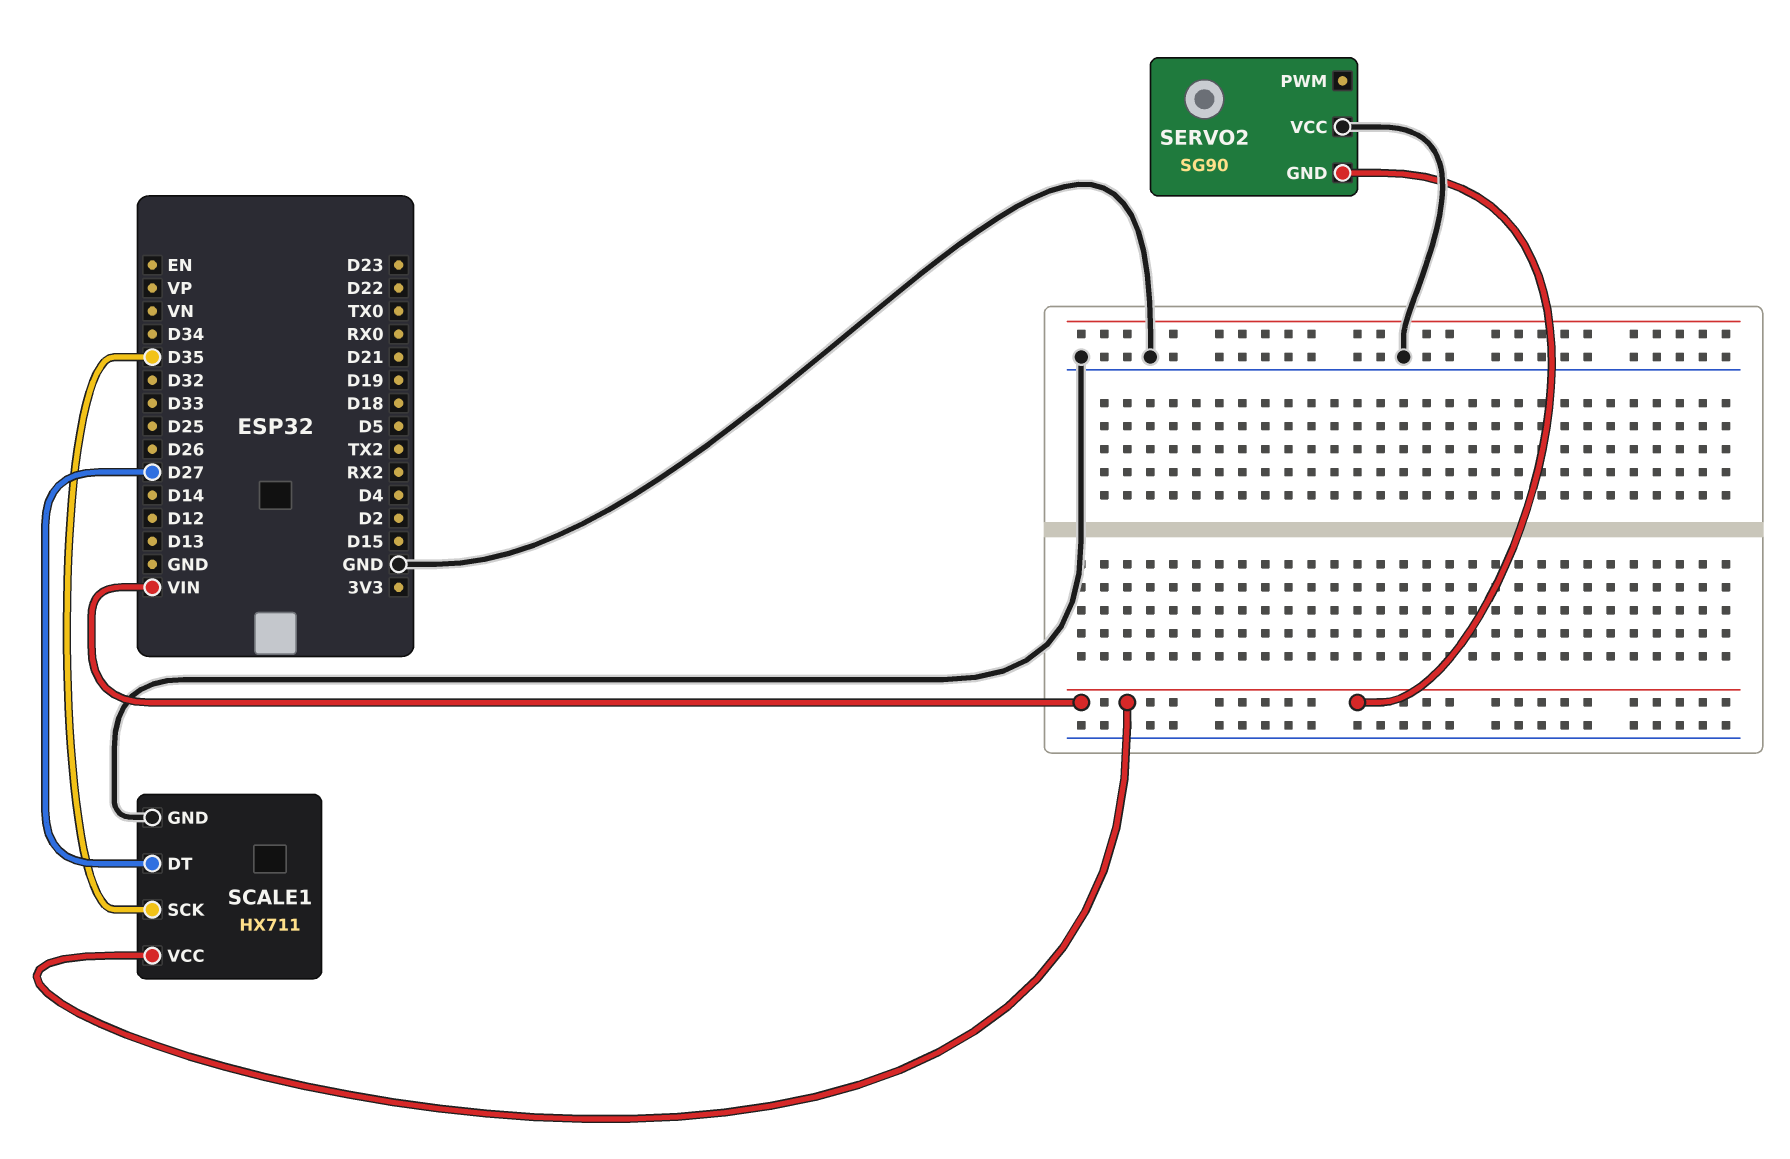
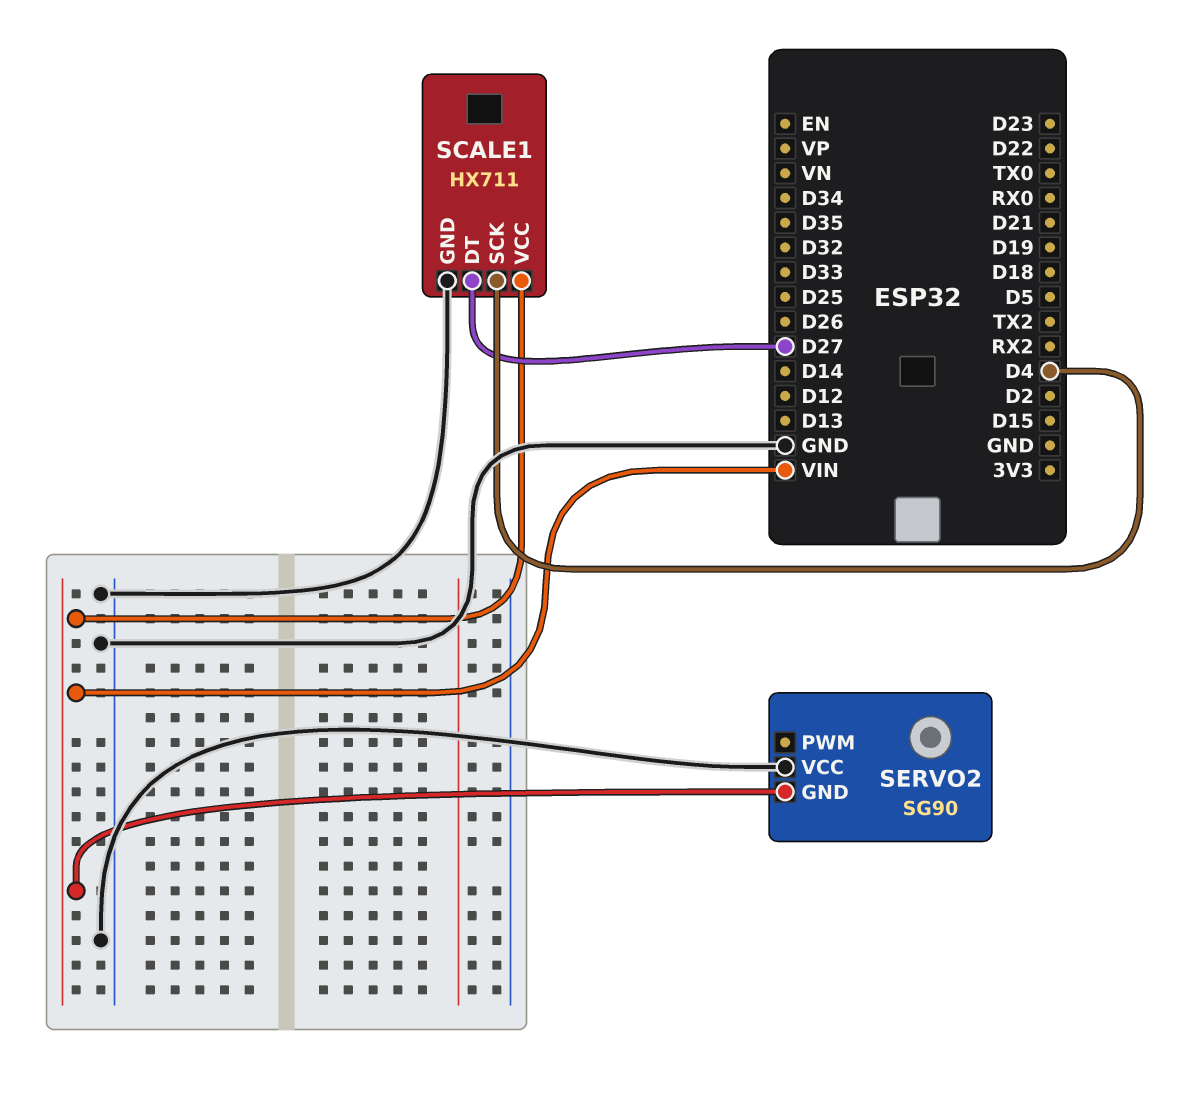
SCALE1 pin SCK: D35 -> D4

